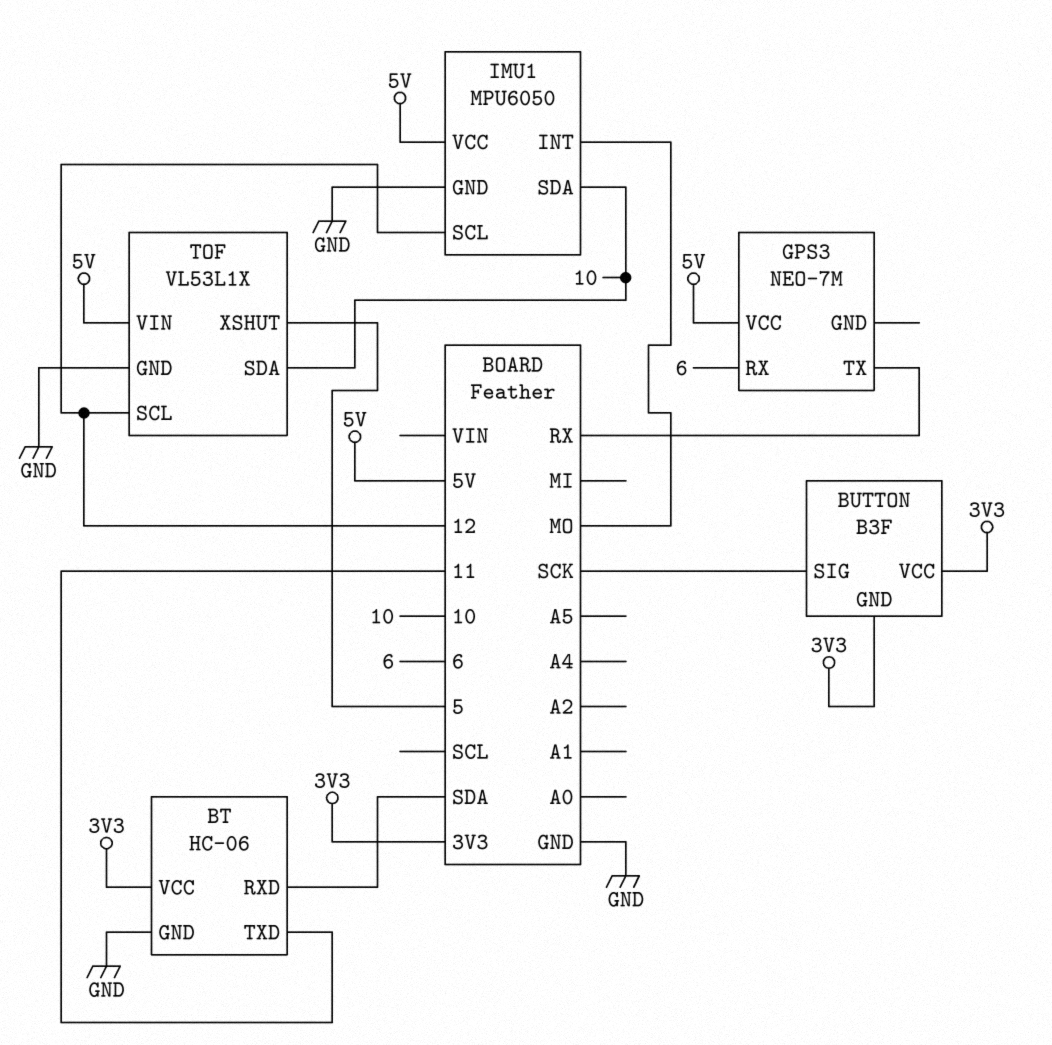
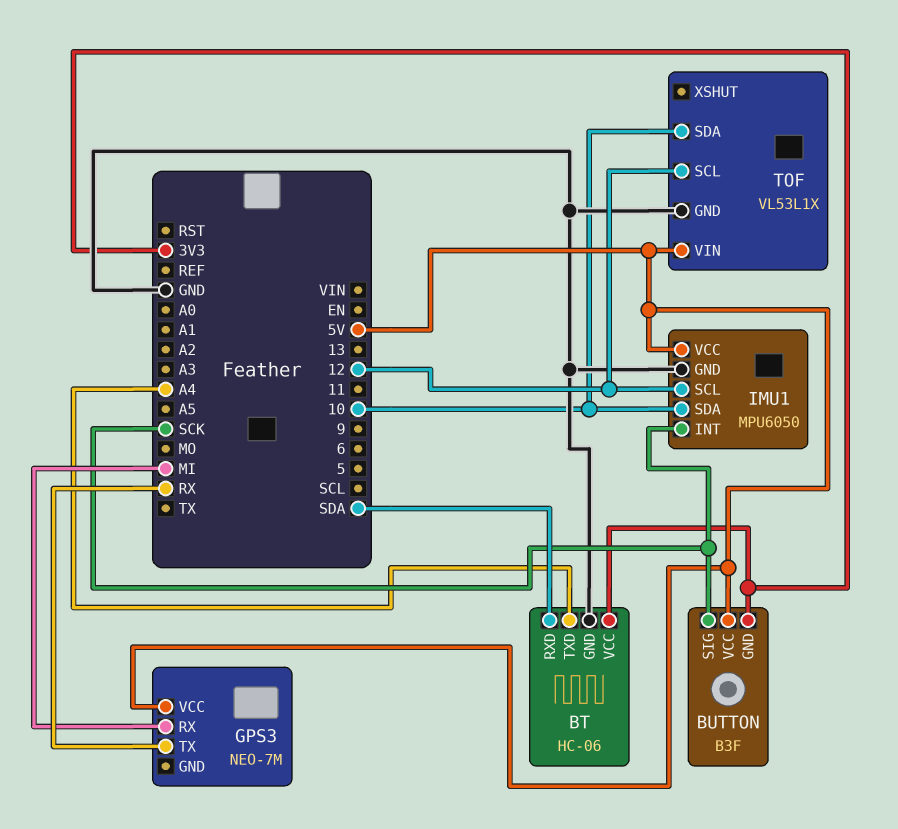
BT pin TXD: 11 -> A4
BUTTON pin VCC: 3V3 -> 5V
GPS3 pin RX: 6 -> MI
IMU1 pin INT: MO -> SCK
TOF pin XSHUT: 5 -> none

